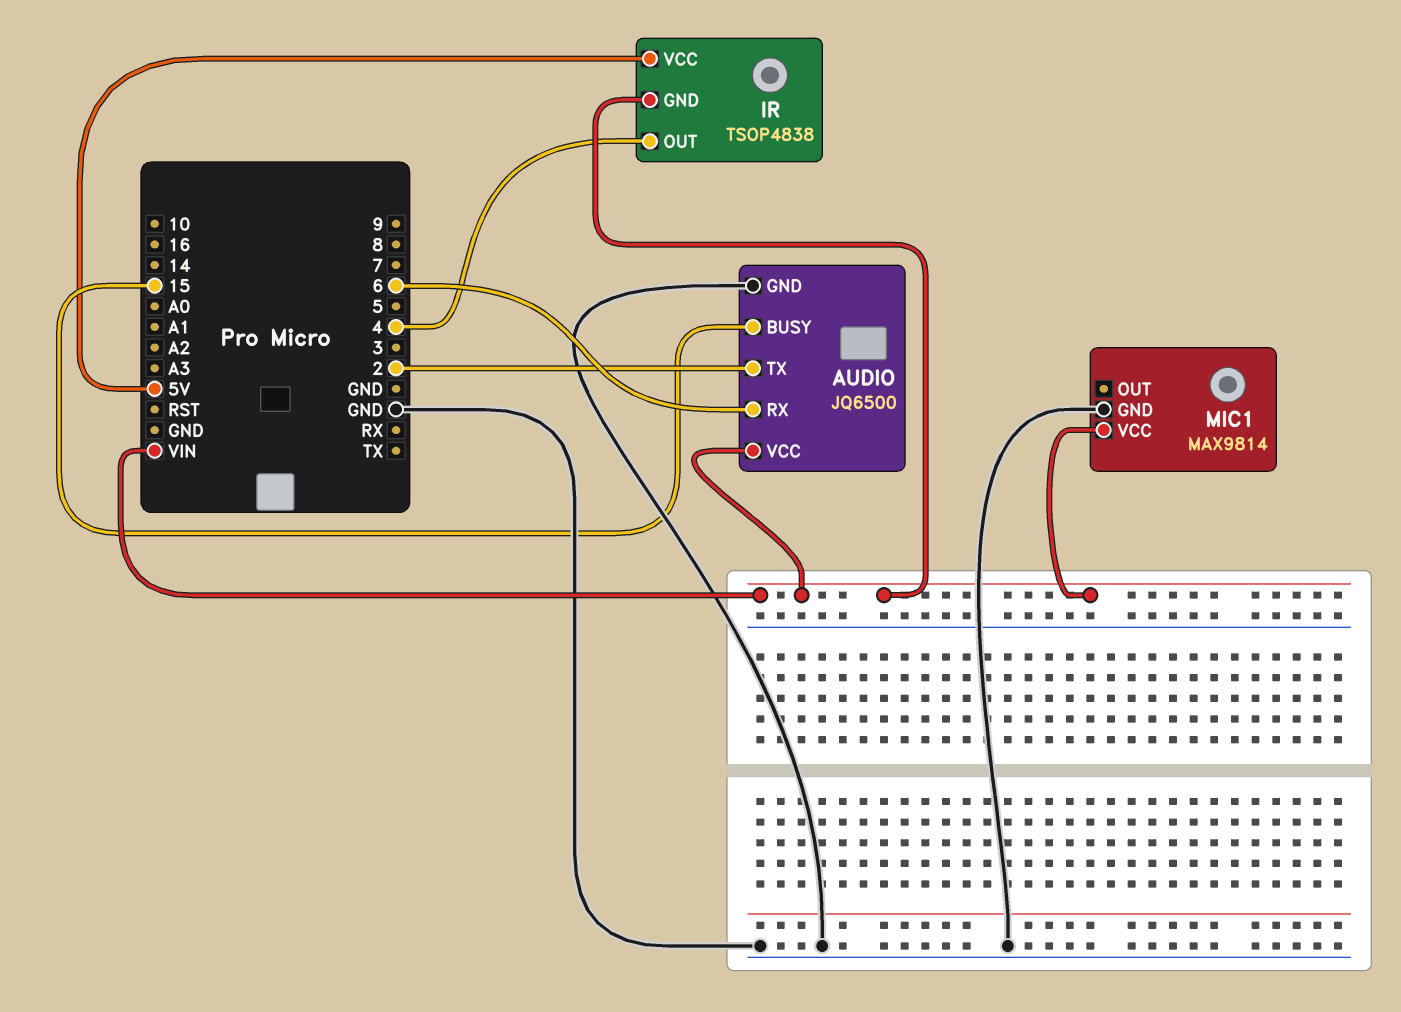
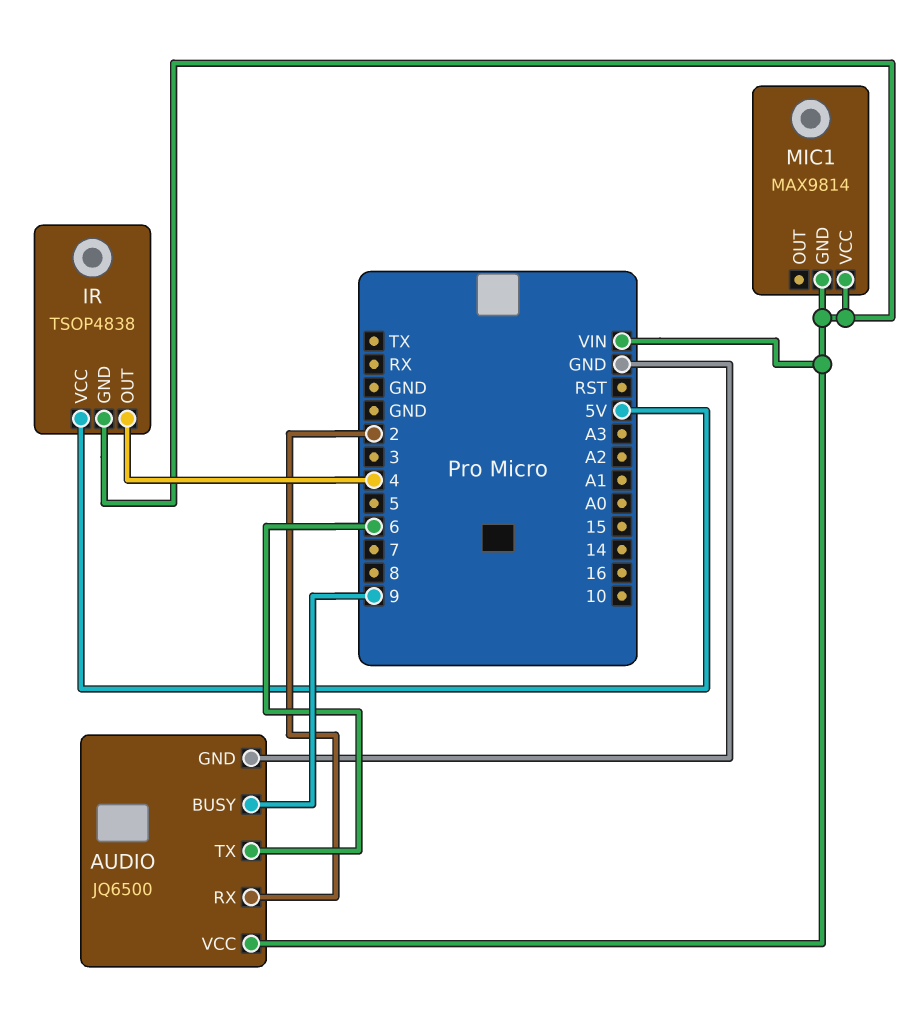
AUDIO pin BUSY: 15 -> 9
AUDIO pin RX: 6 -> 2
AUDIO pin TX: 2 -> 6
MIC1 pin GND: GND -> VIN

